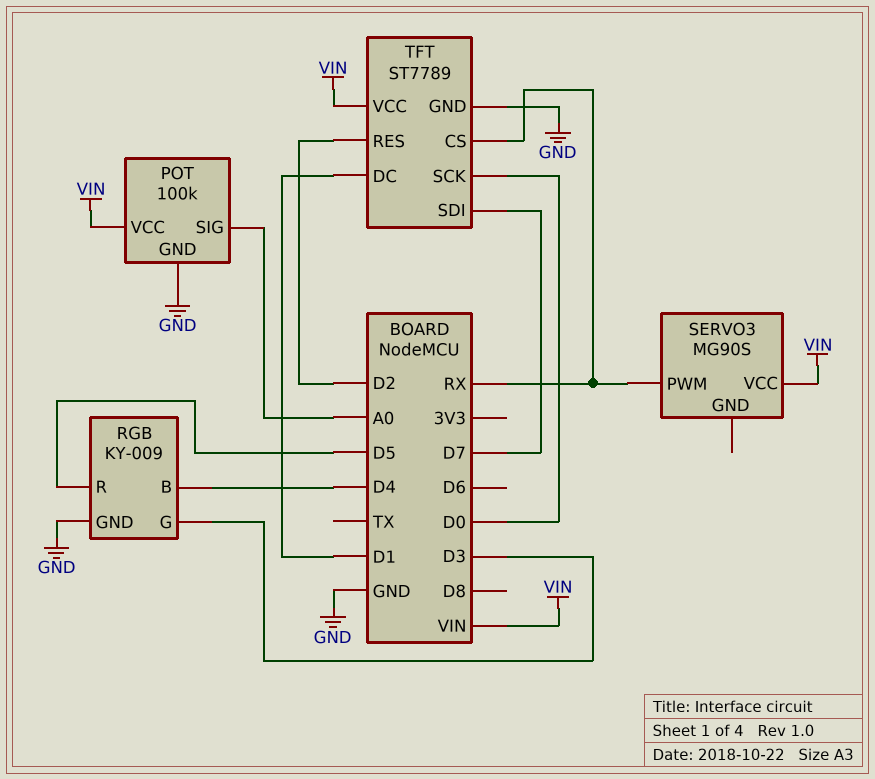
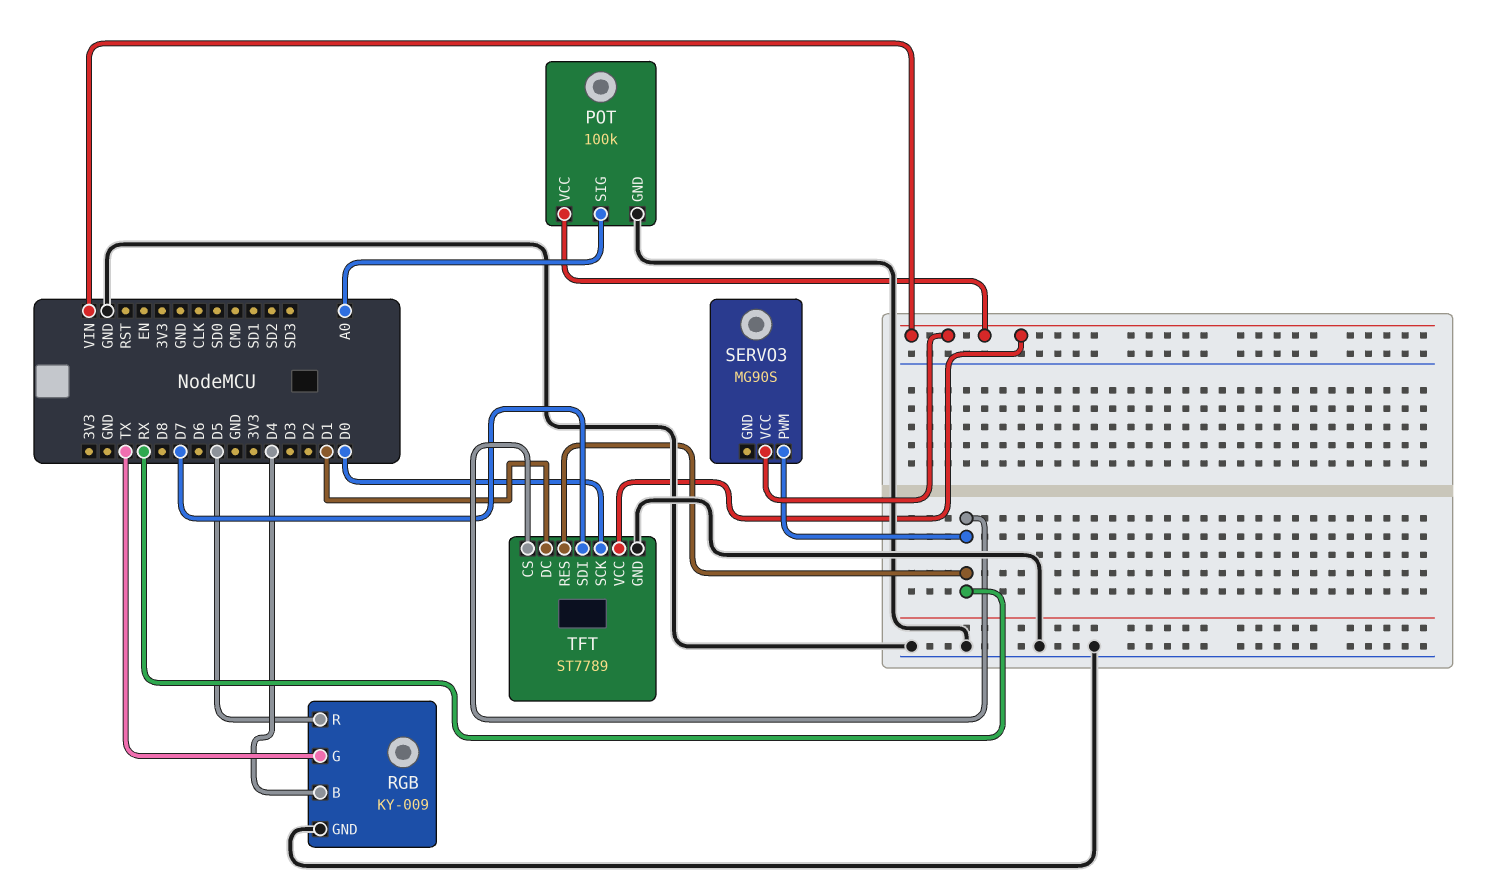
RGB pin G: D3 -> TX
TFT pin RES: D2 -> RX

